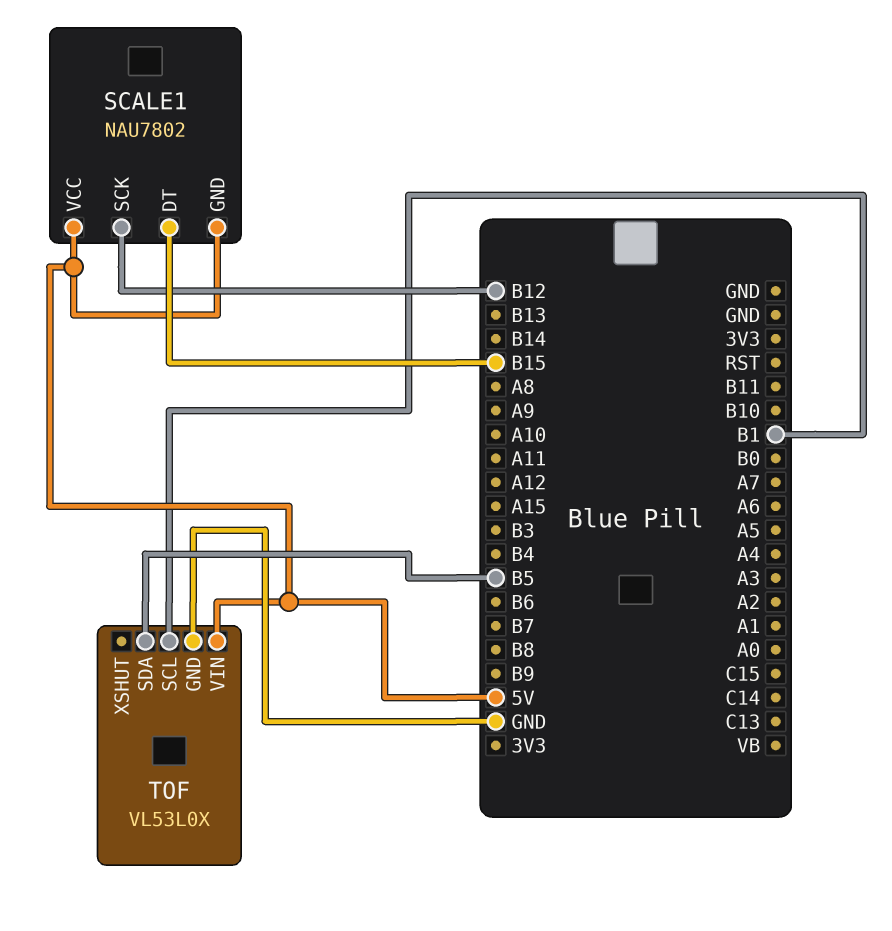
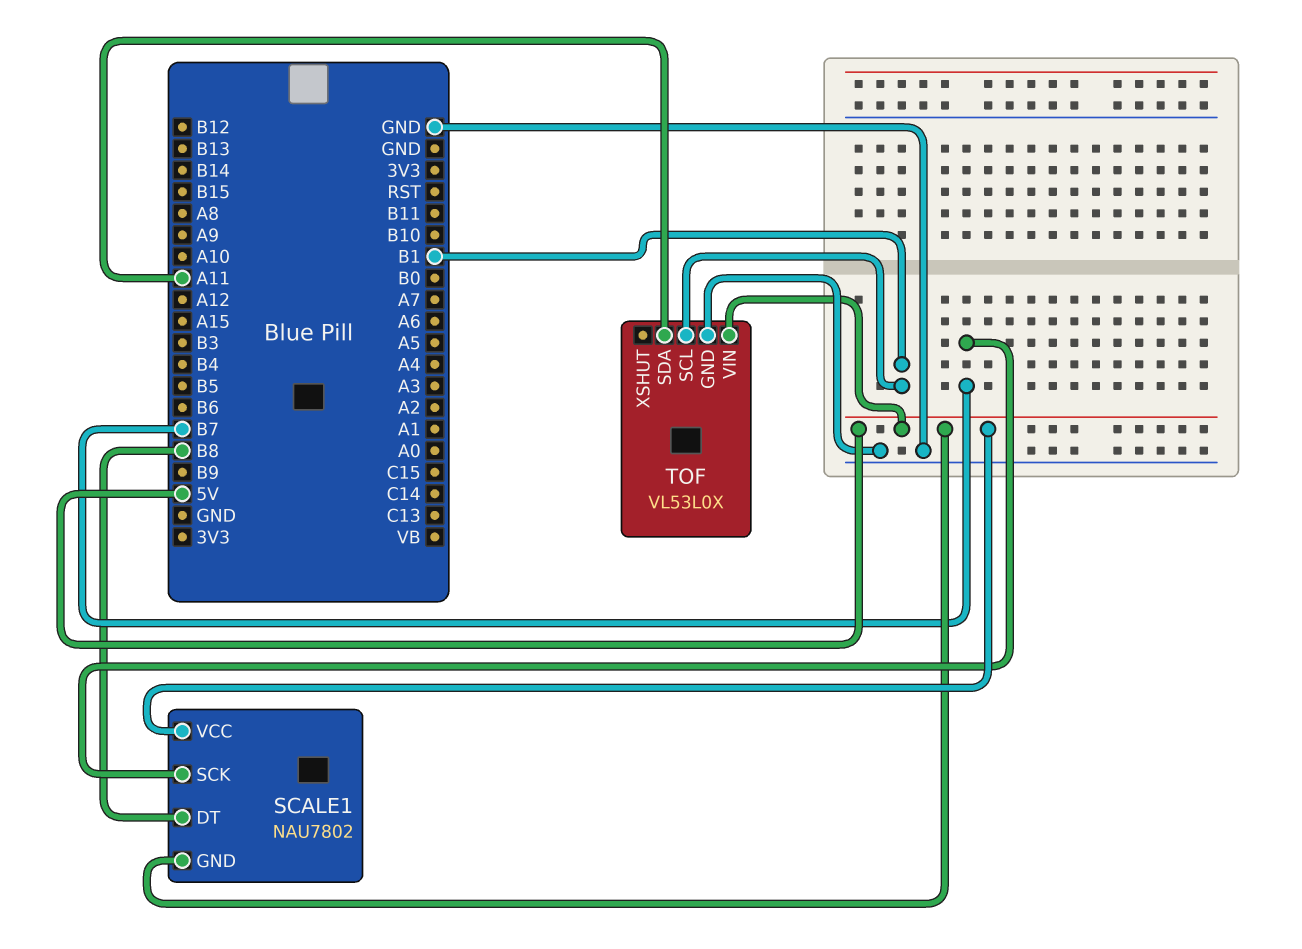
SCALE1 pin DT: B15 -> B8
SCALE1 pin SCK: B12 -> B7
TOF pin SDA: B5 -> A11

